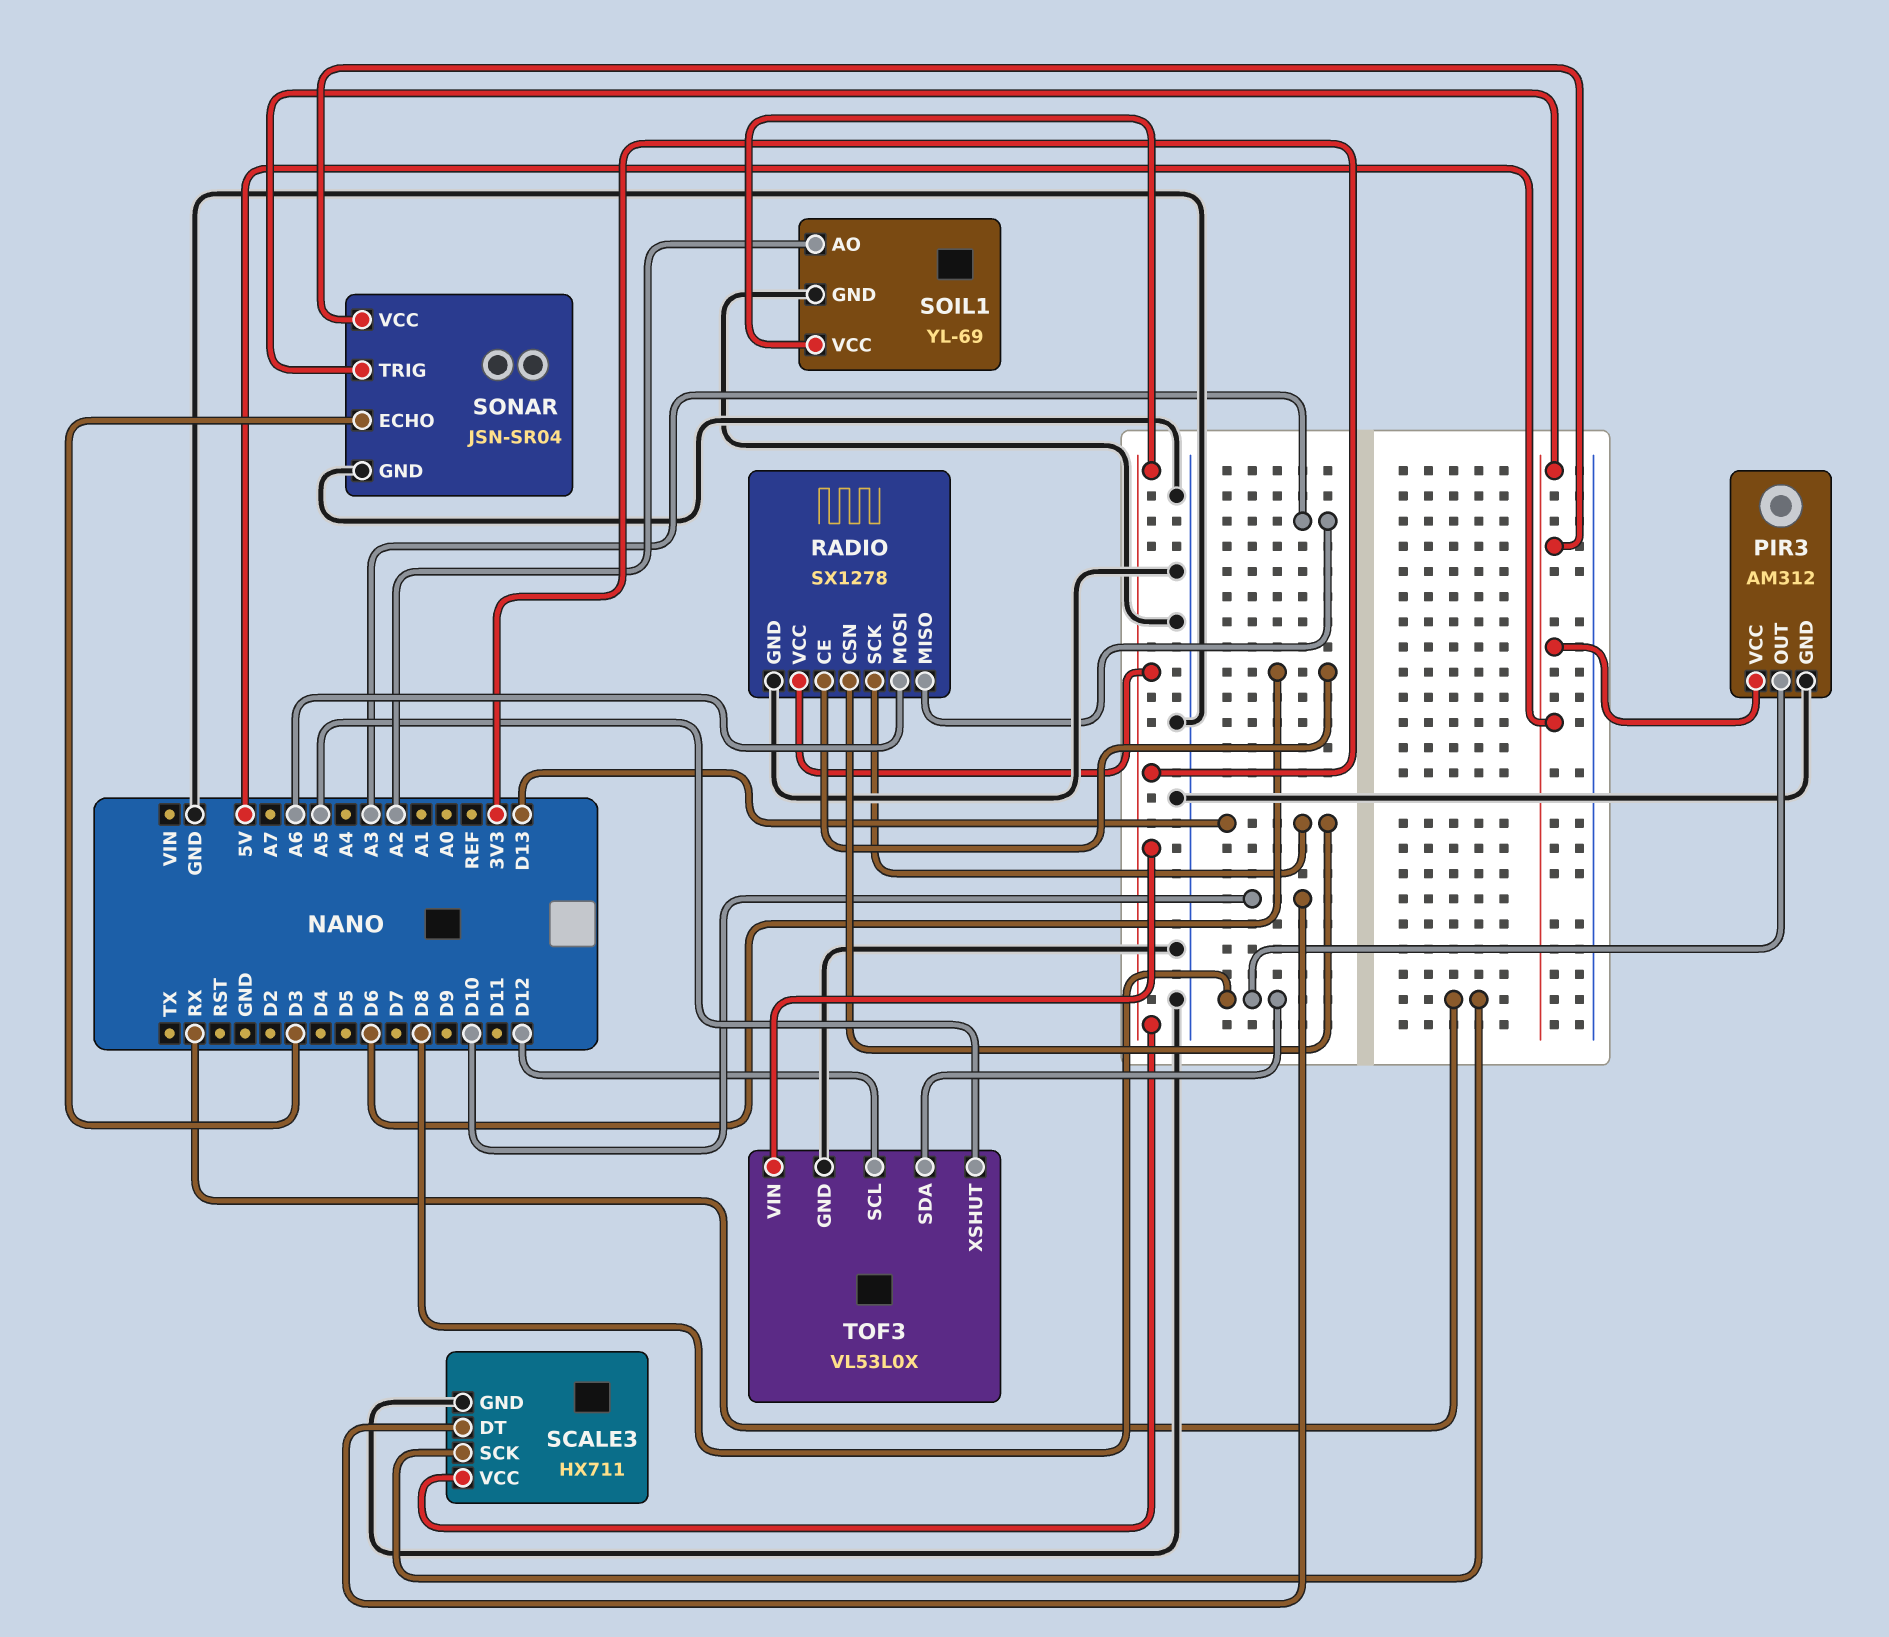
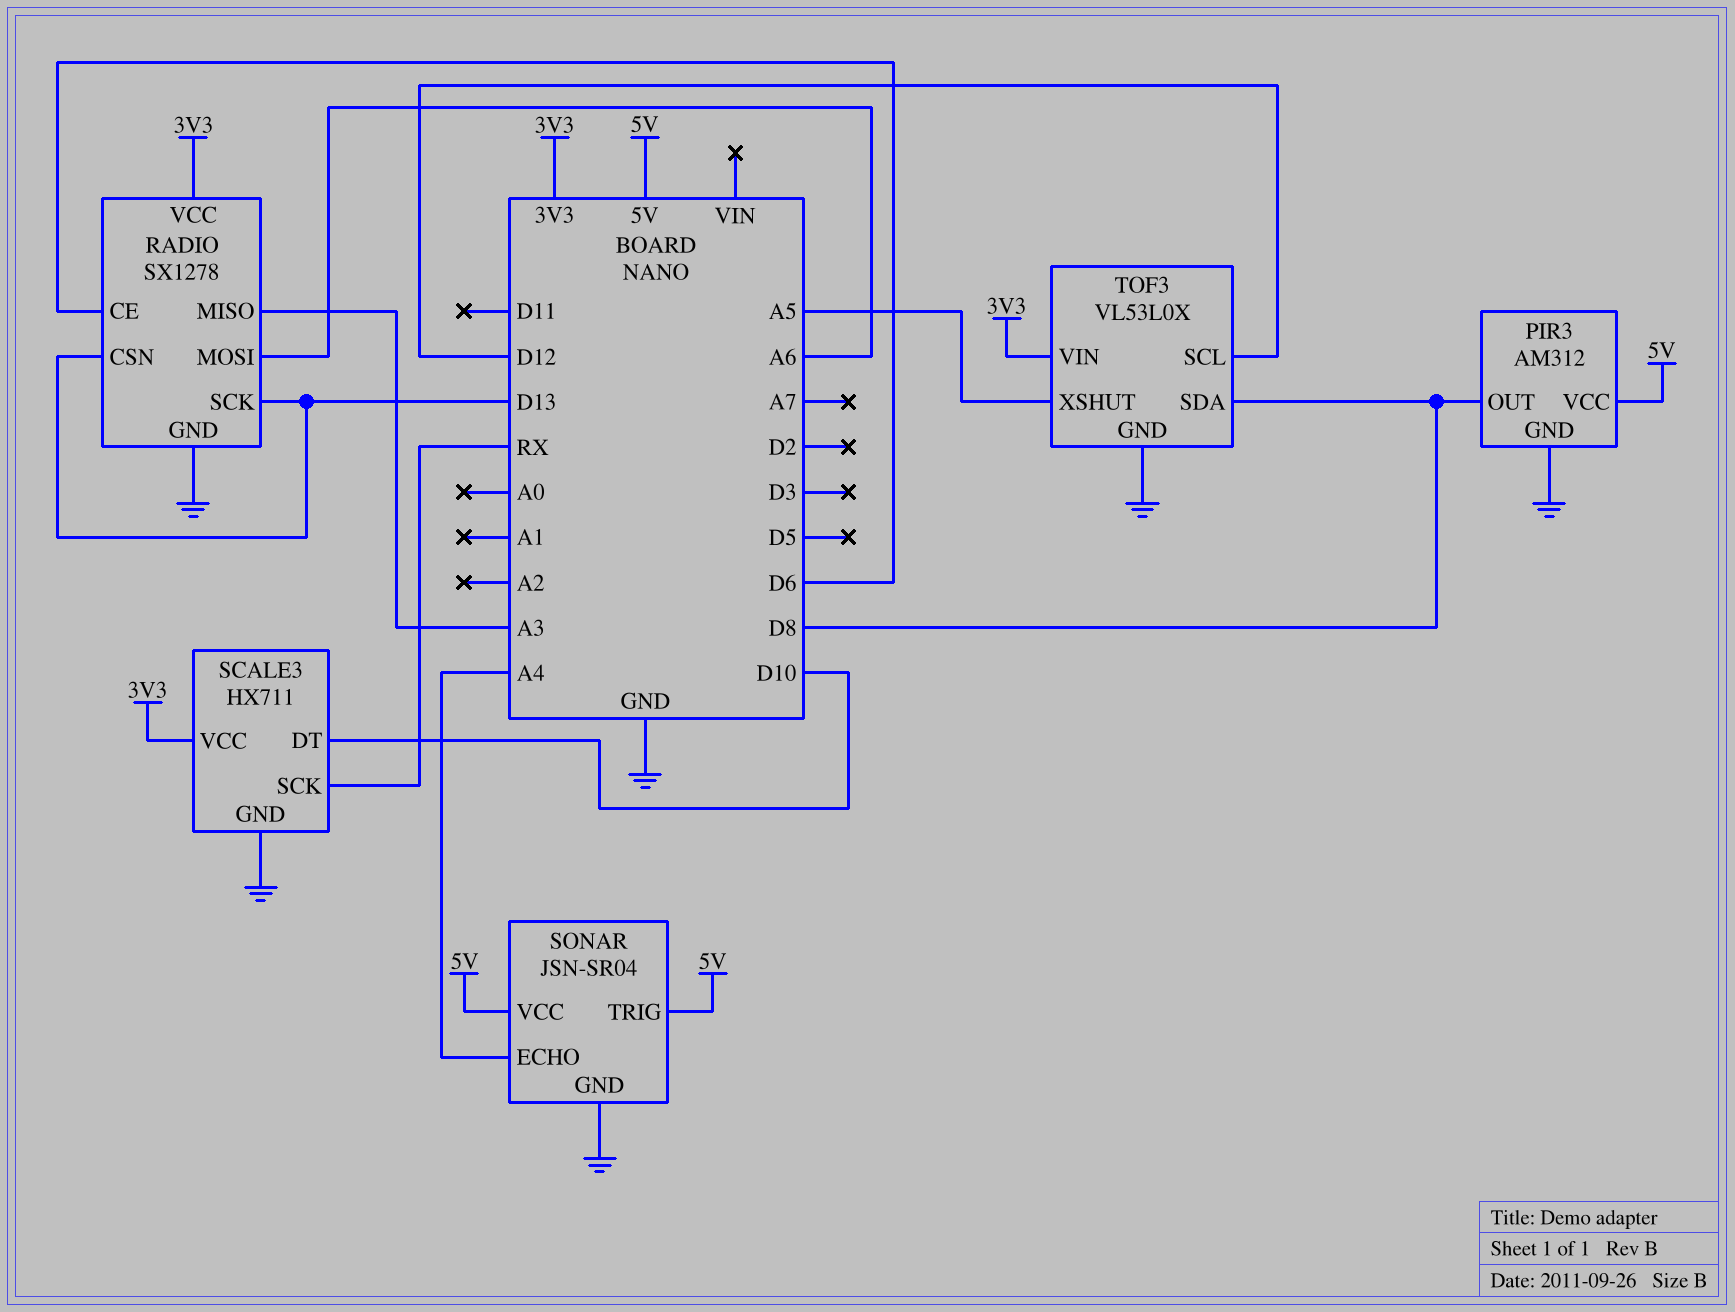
SOIL1: YL-69 -> none
SOIL1 pin AO: A2 -> none
SOIL1 pin GND: GND -> none
SOIL1 pin VCC: 3V3 -> none
SONAR pin ECHO: D3 -> A4

